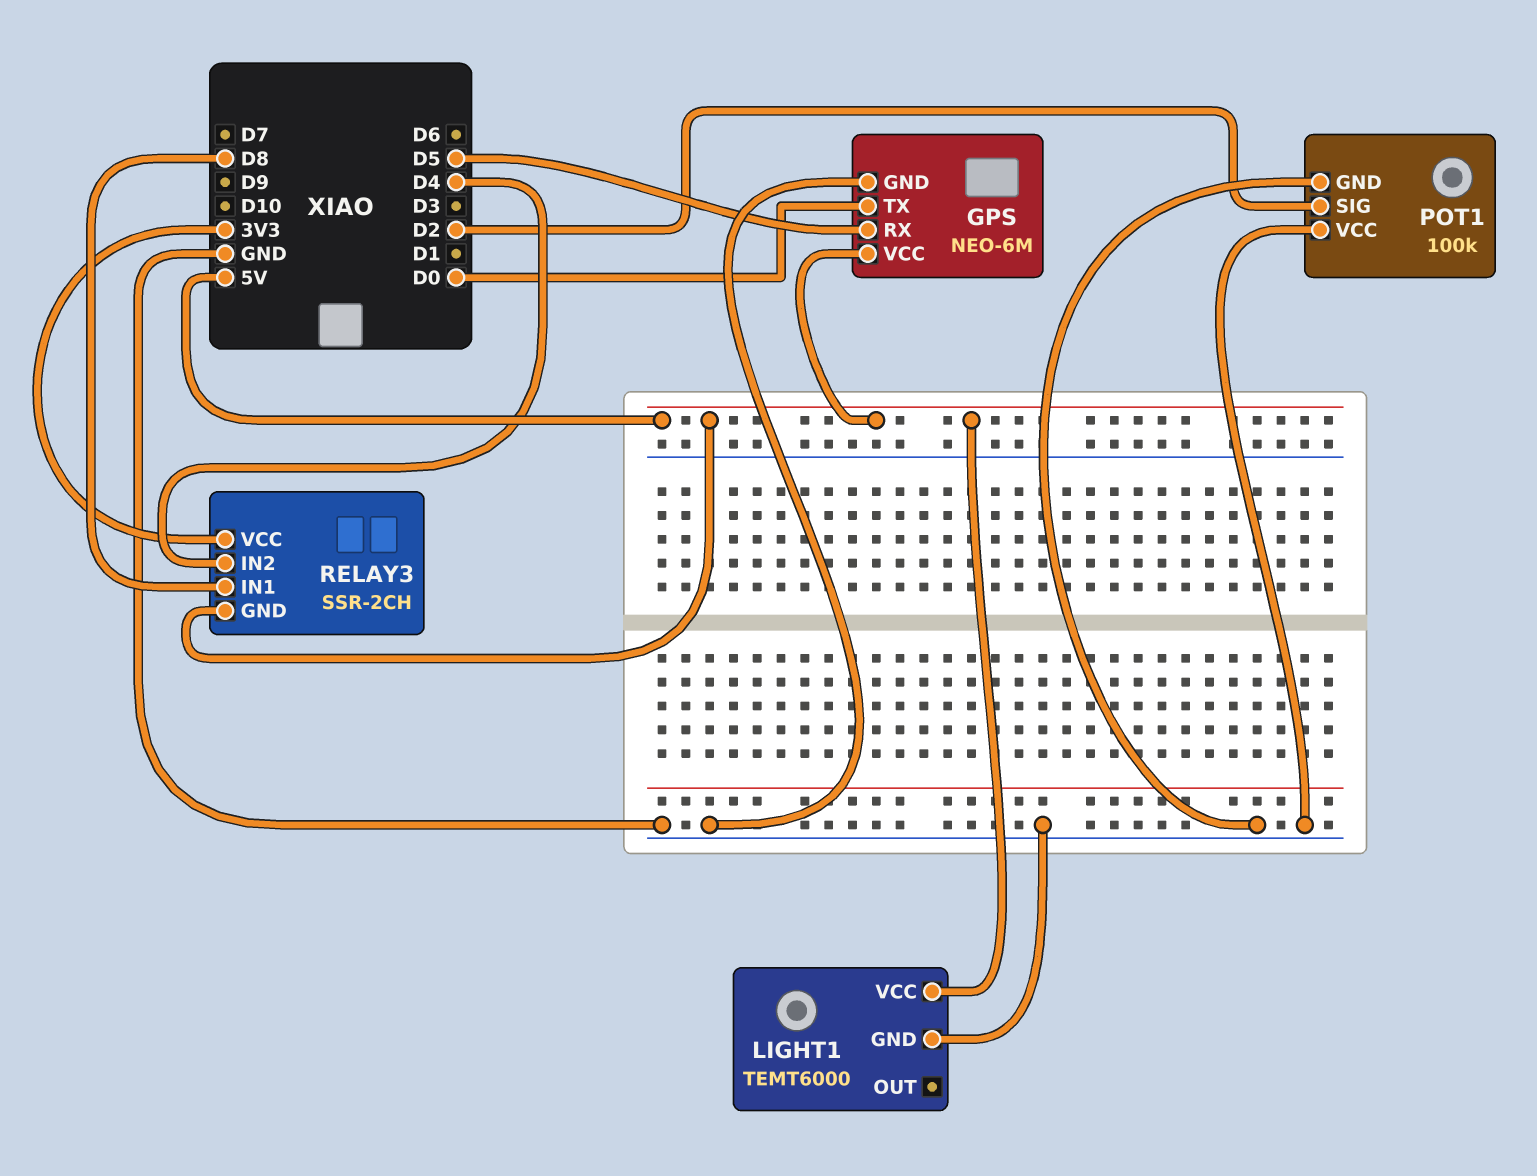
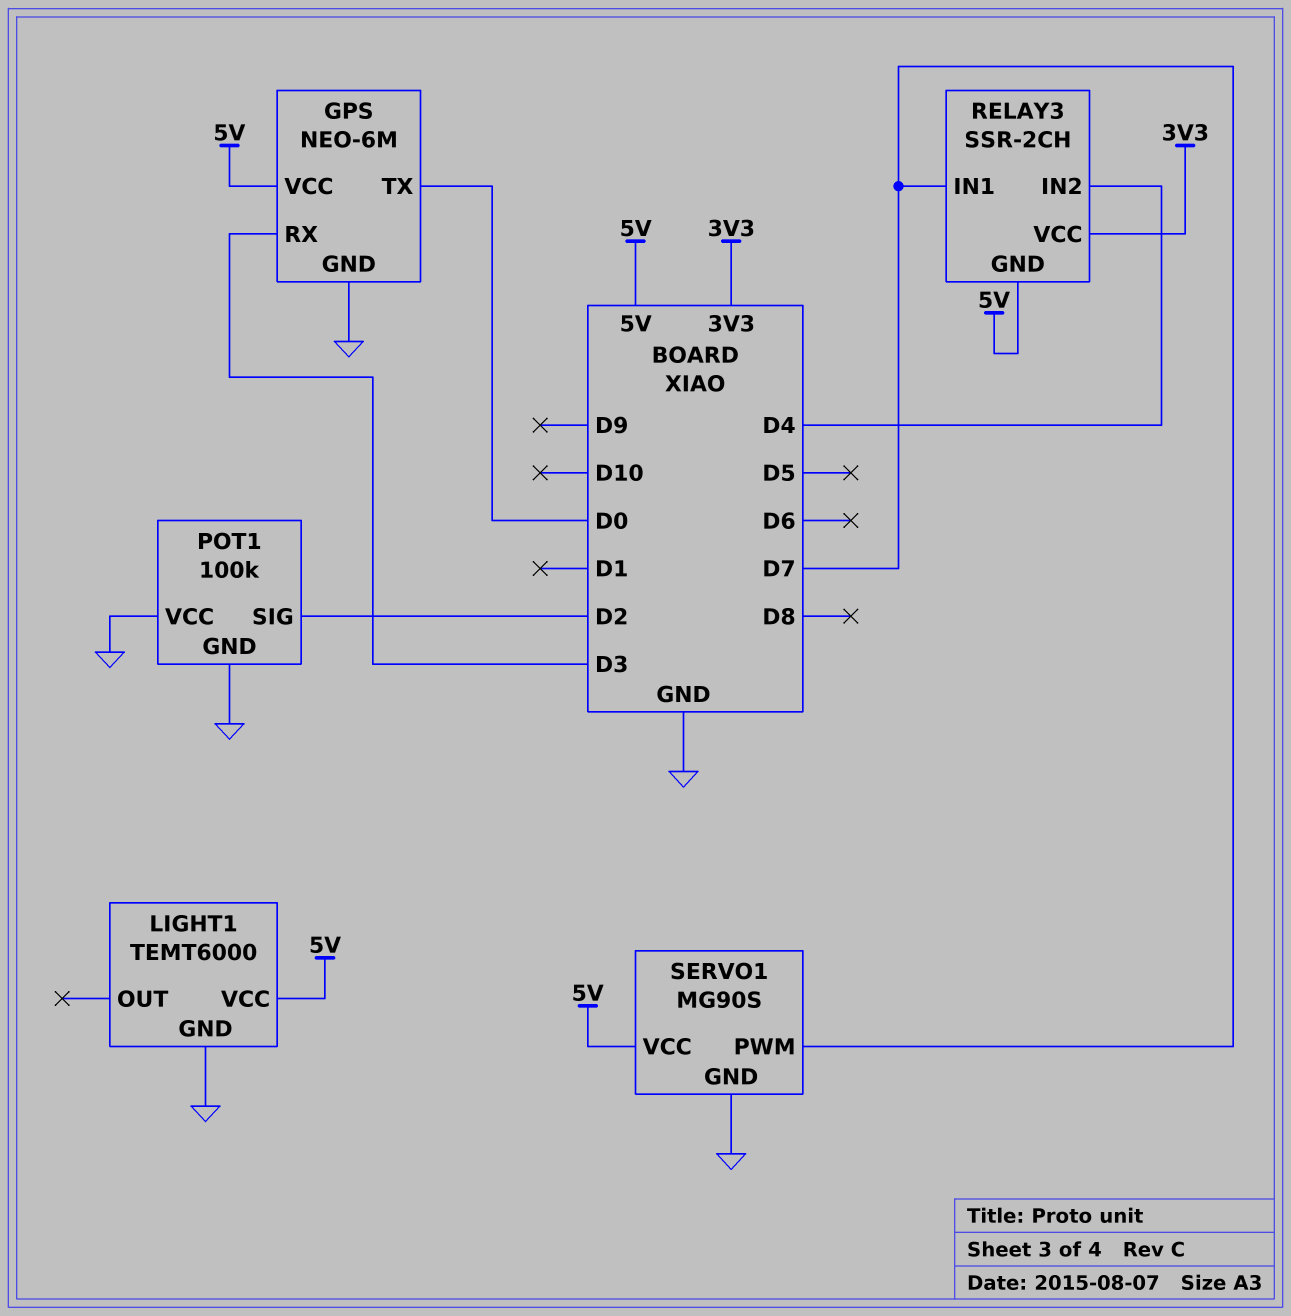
GPS pin RX: D5 -> D3
RELAY3 pin IN1: D8 -> D7
SERVO1: none -> MG90S
SERVO1 pin GND: none -> GND
SERVO1 pin PWM: none -> D7
SERVO1 pin VCC: none -> 5V

